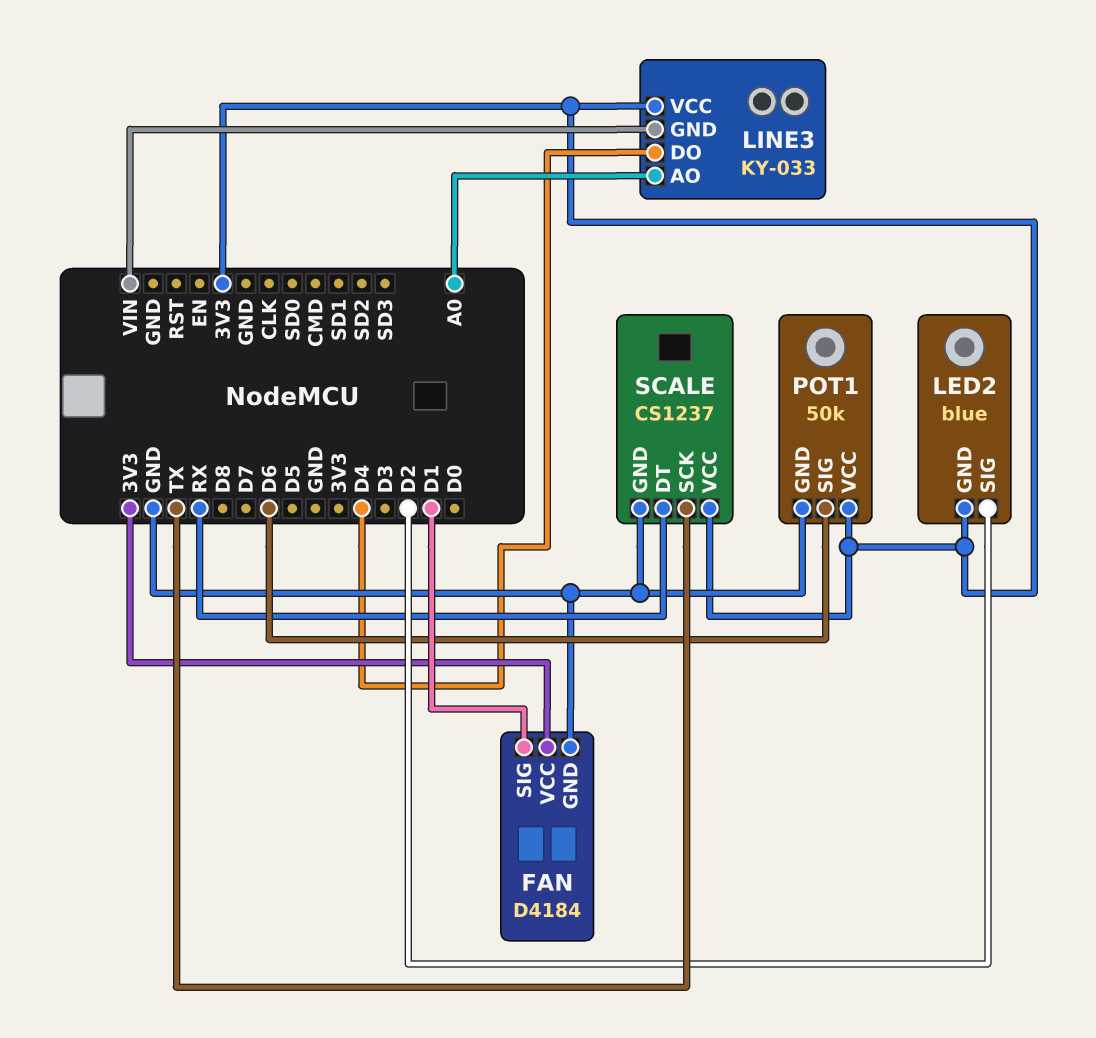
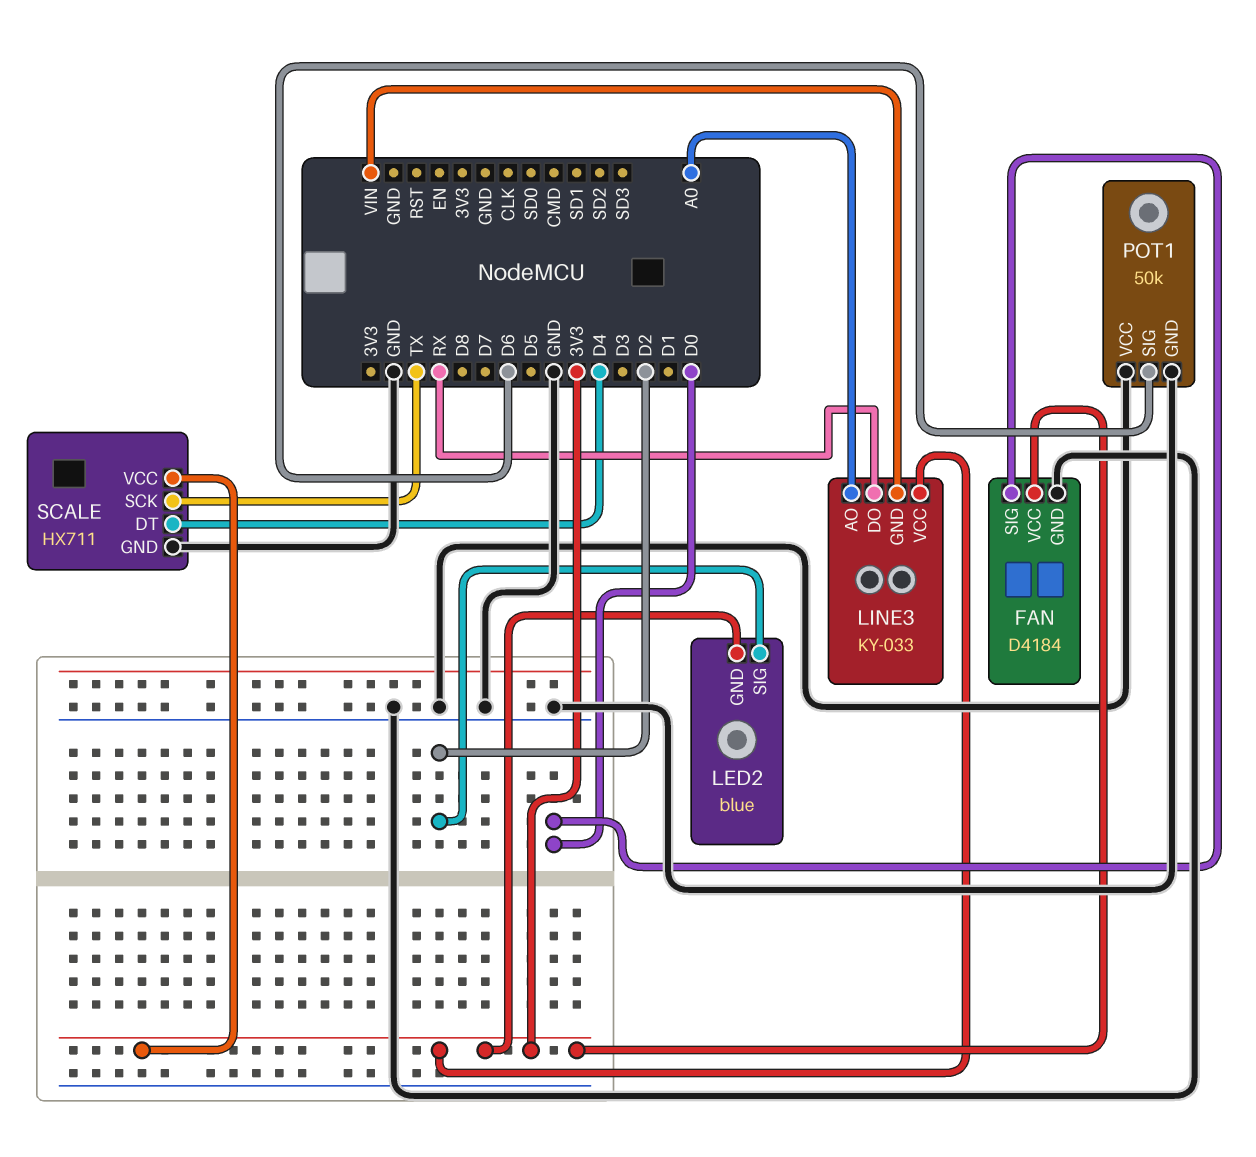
FAN pin SIG: D1 -> D0
LINE3 pin DO: D4 -> RX
POT1 pin VCC: 3V3 -> GND
SCALE: CS1237 -> HX711
SCALE pin DT: RX -> D4

